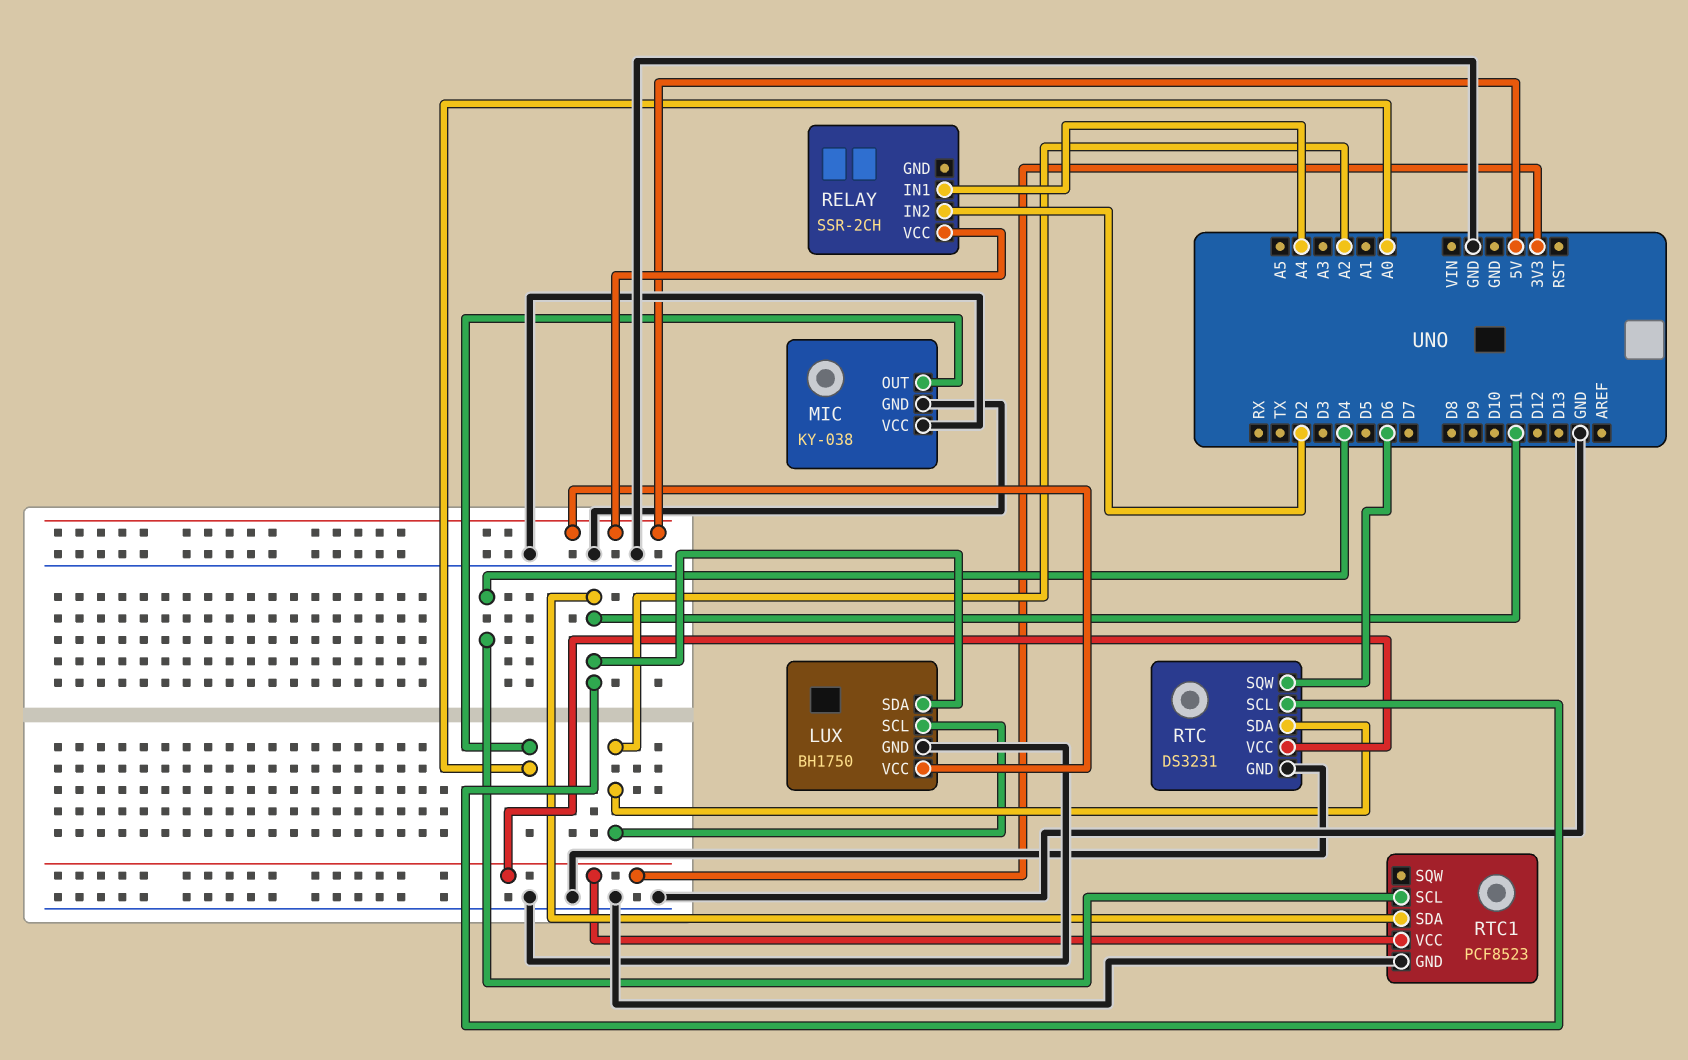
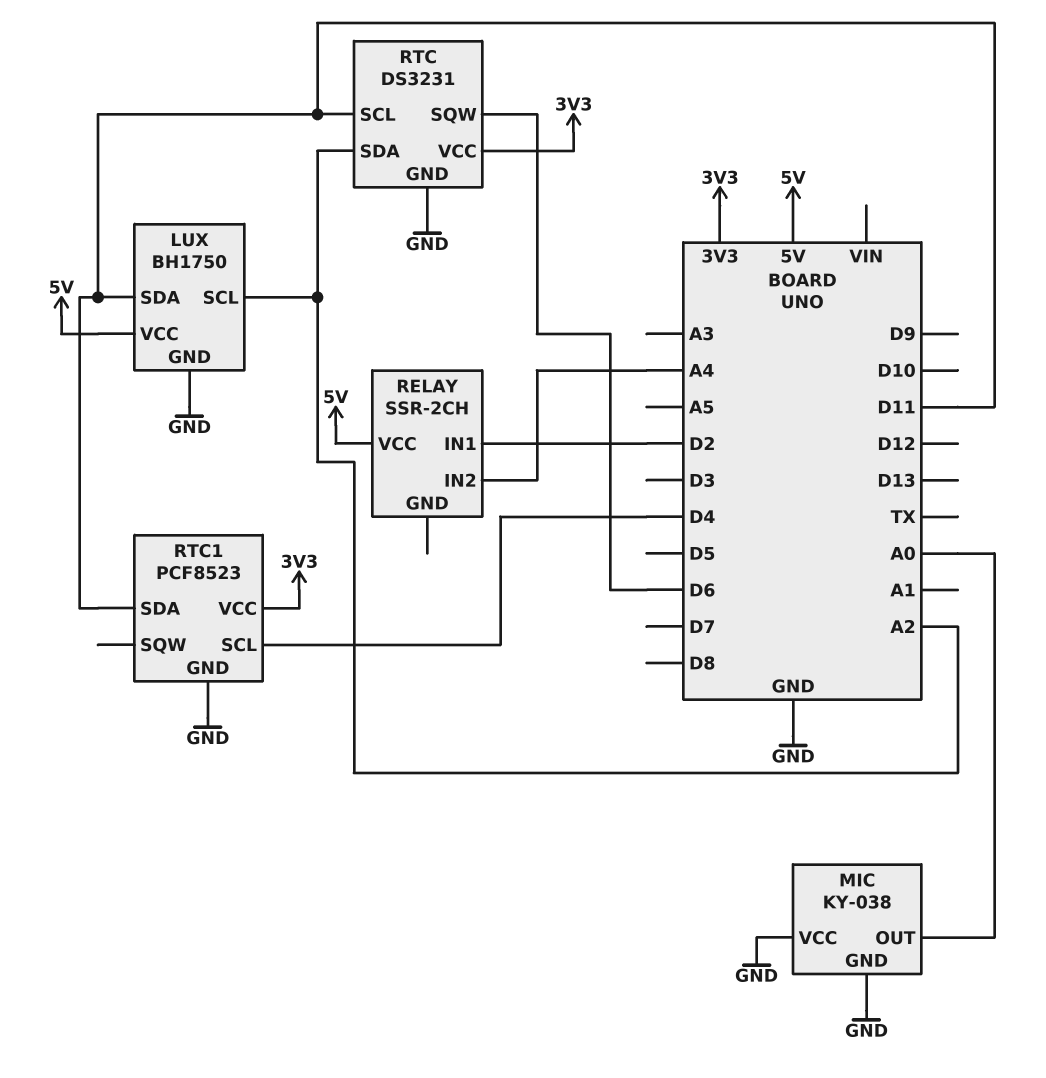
RELAY pin IN1: A4 -> D2
RELAY pin IN2: D2 -> A4

